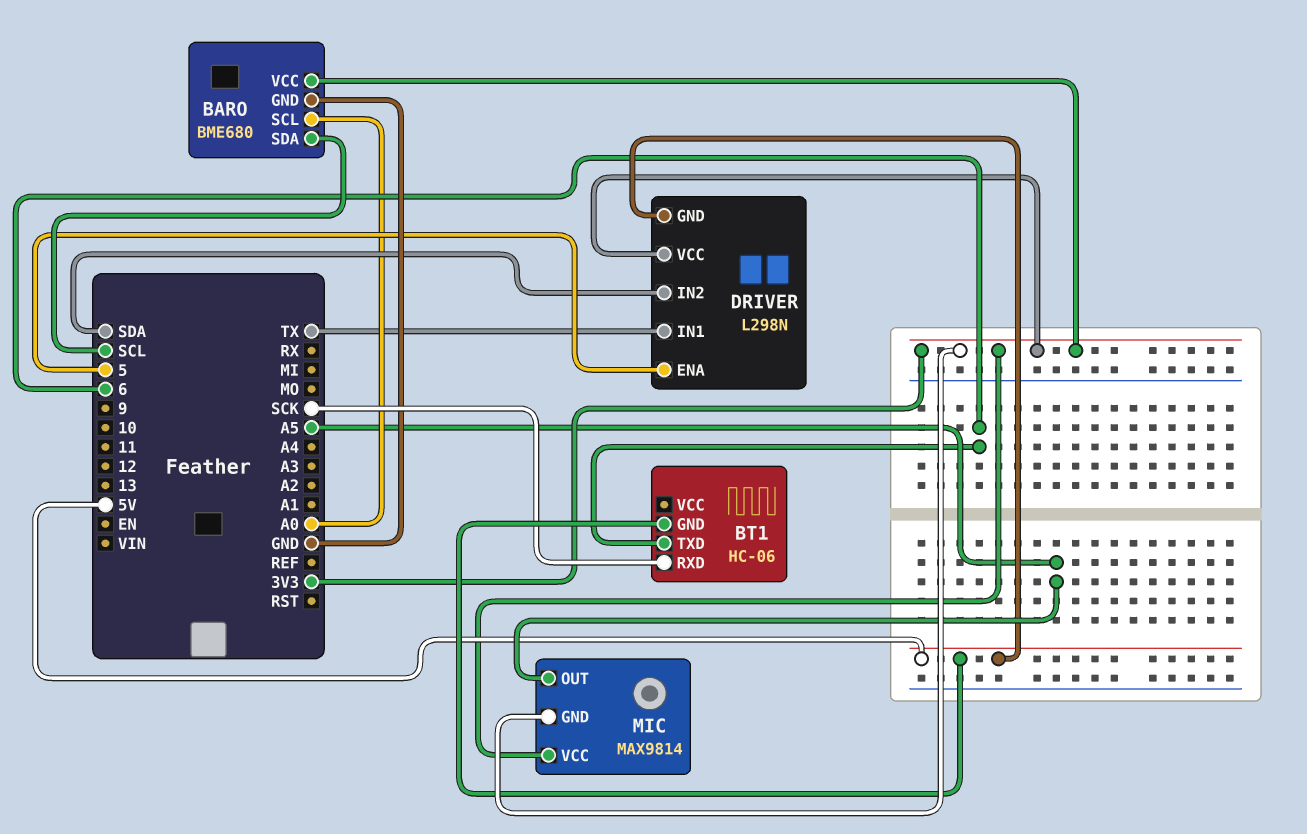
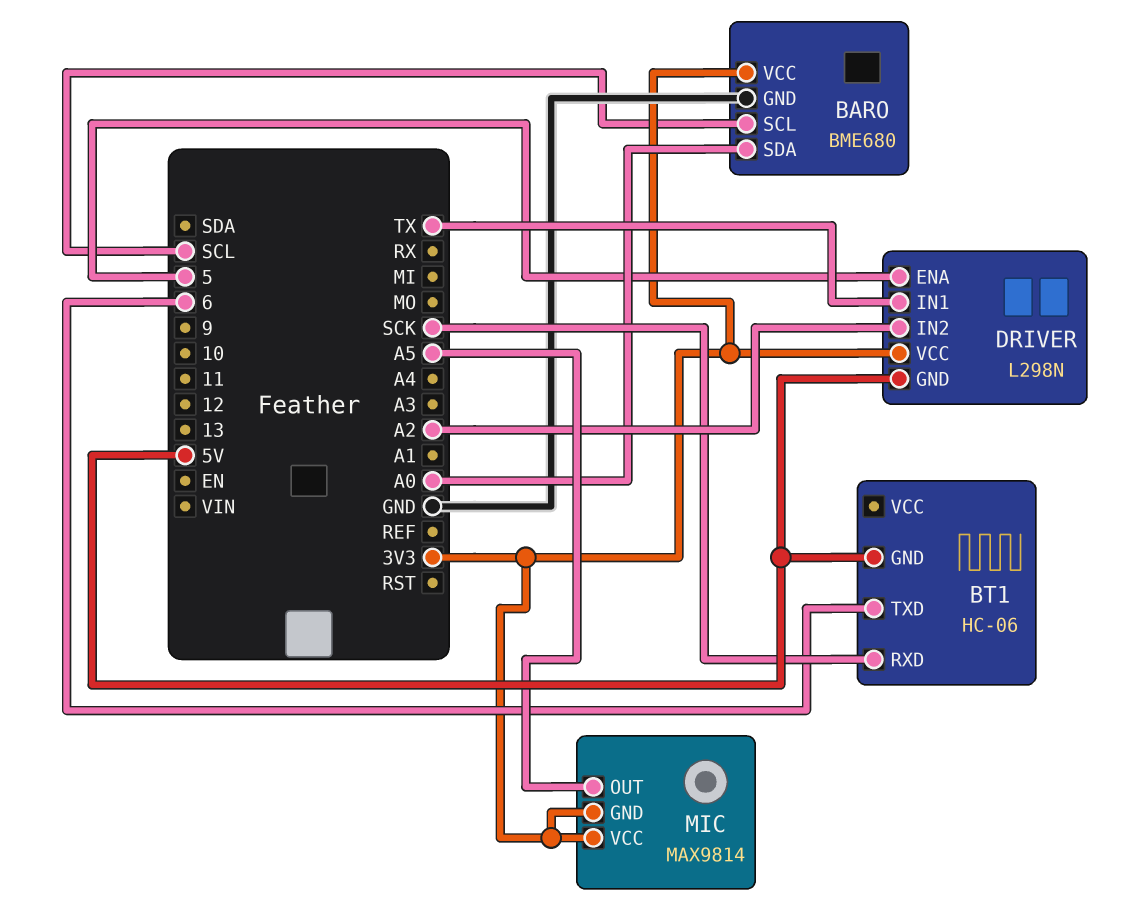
BARO pin SCL: A0 -> SCL
BARO pin SDA: SCL -> A0
DRIVER pin IN2: SDA -> A2

